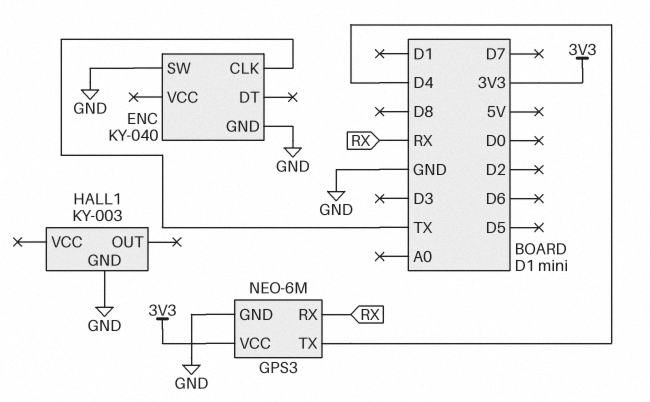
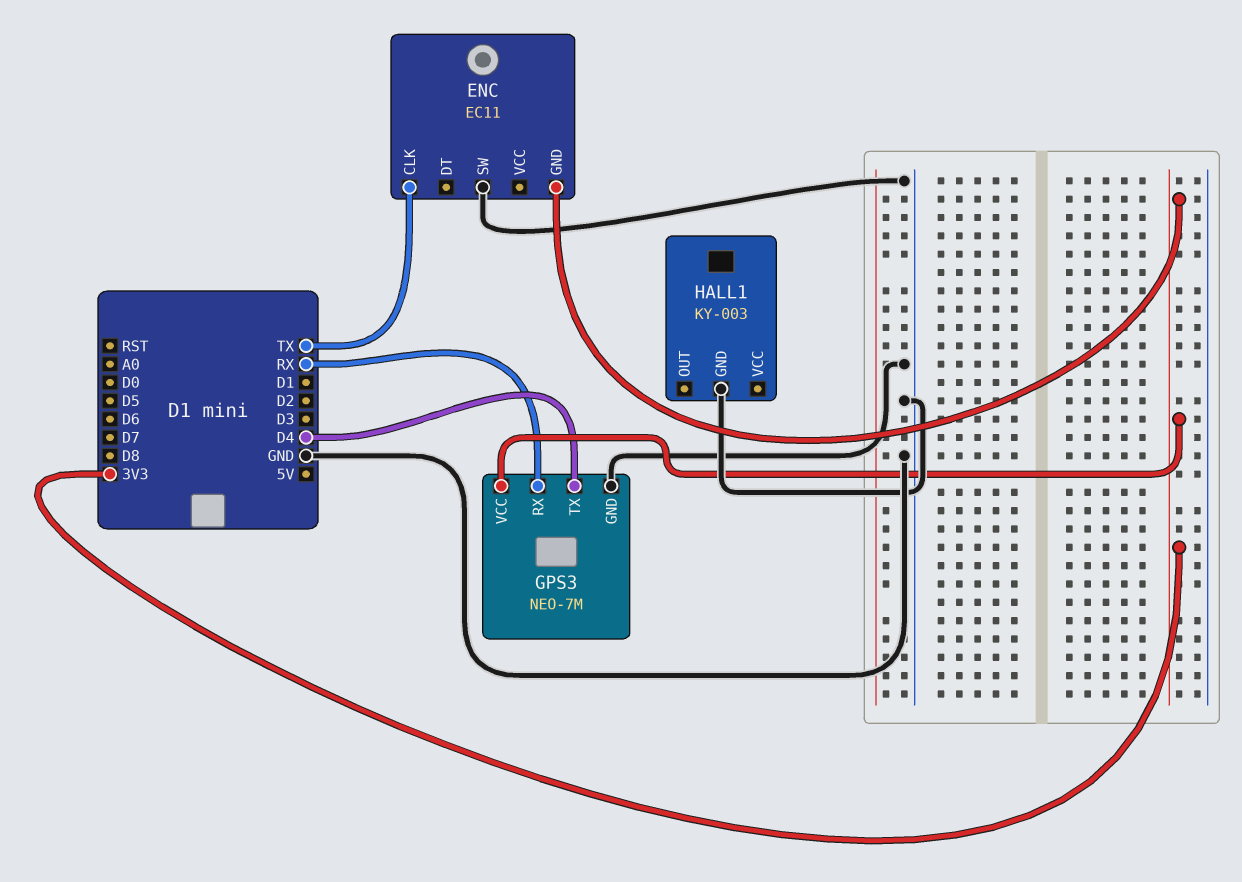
ENC: KY-040 -> EC11
ENC pin GND: GND -> 3V3
GPS3: NEO-6M -> NEO-7M

